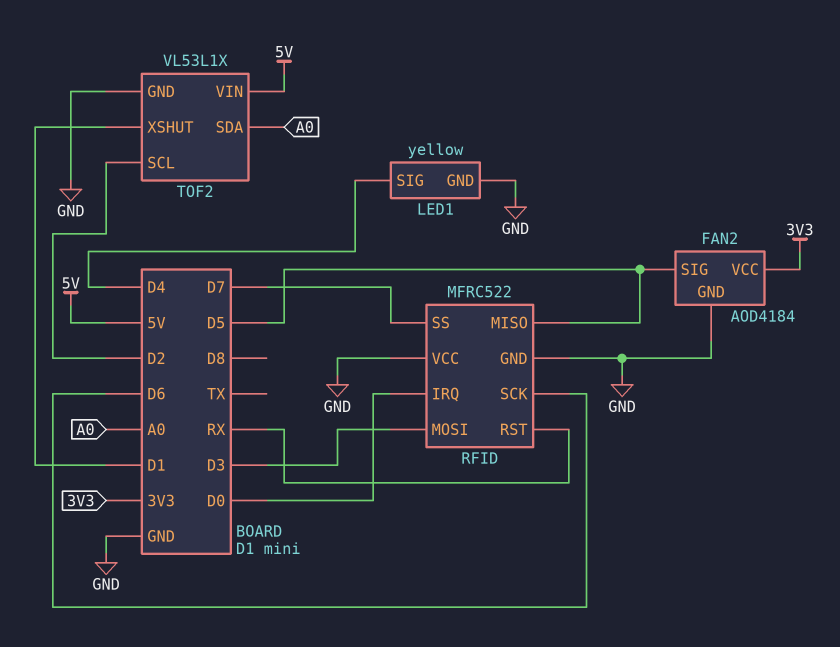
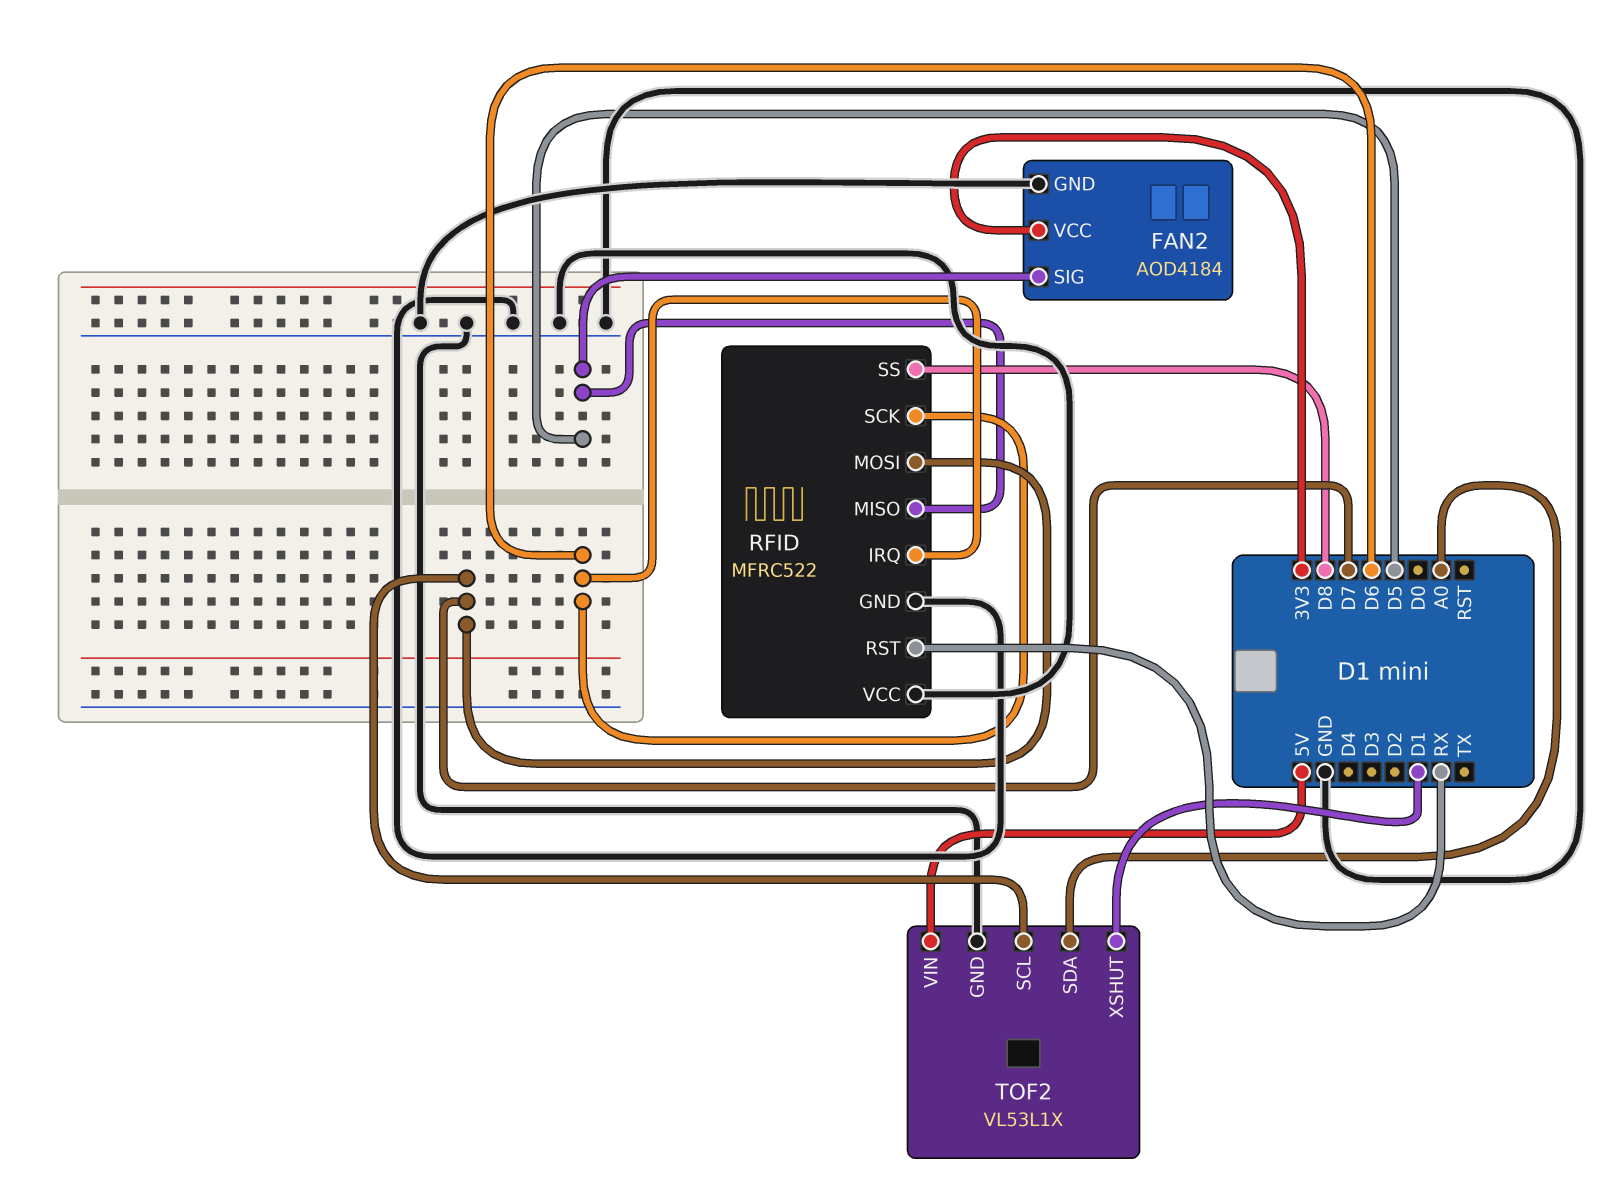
LED1: yellow -> none
LED1 pin GND: GND -> none
LED1 pin SIG: D4 -> none
RFID pin IRQ: D0 -> D6
RFID pin MOSI: D3 -> D7
RFID pin SS: D7 -> D8
TOF2 pin SCL: D2 -> D7

